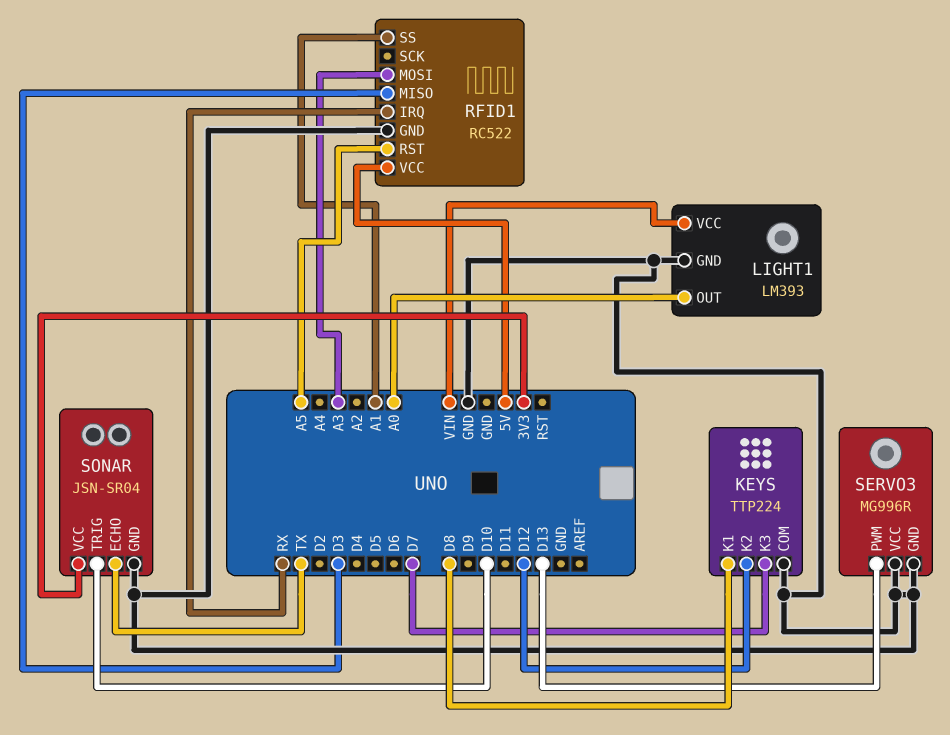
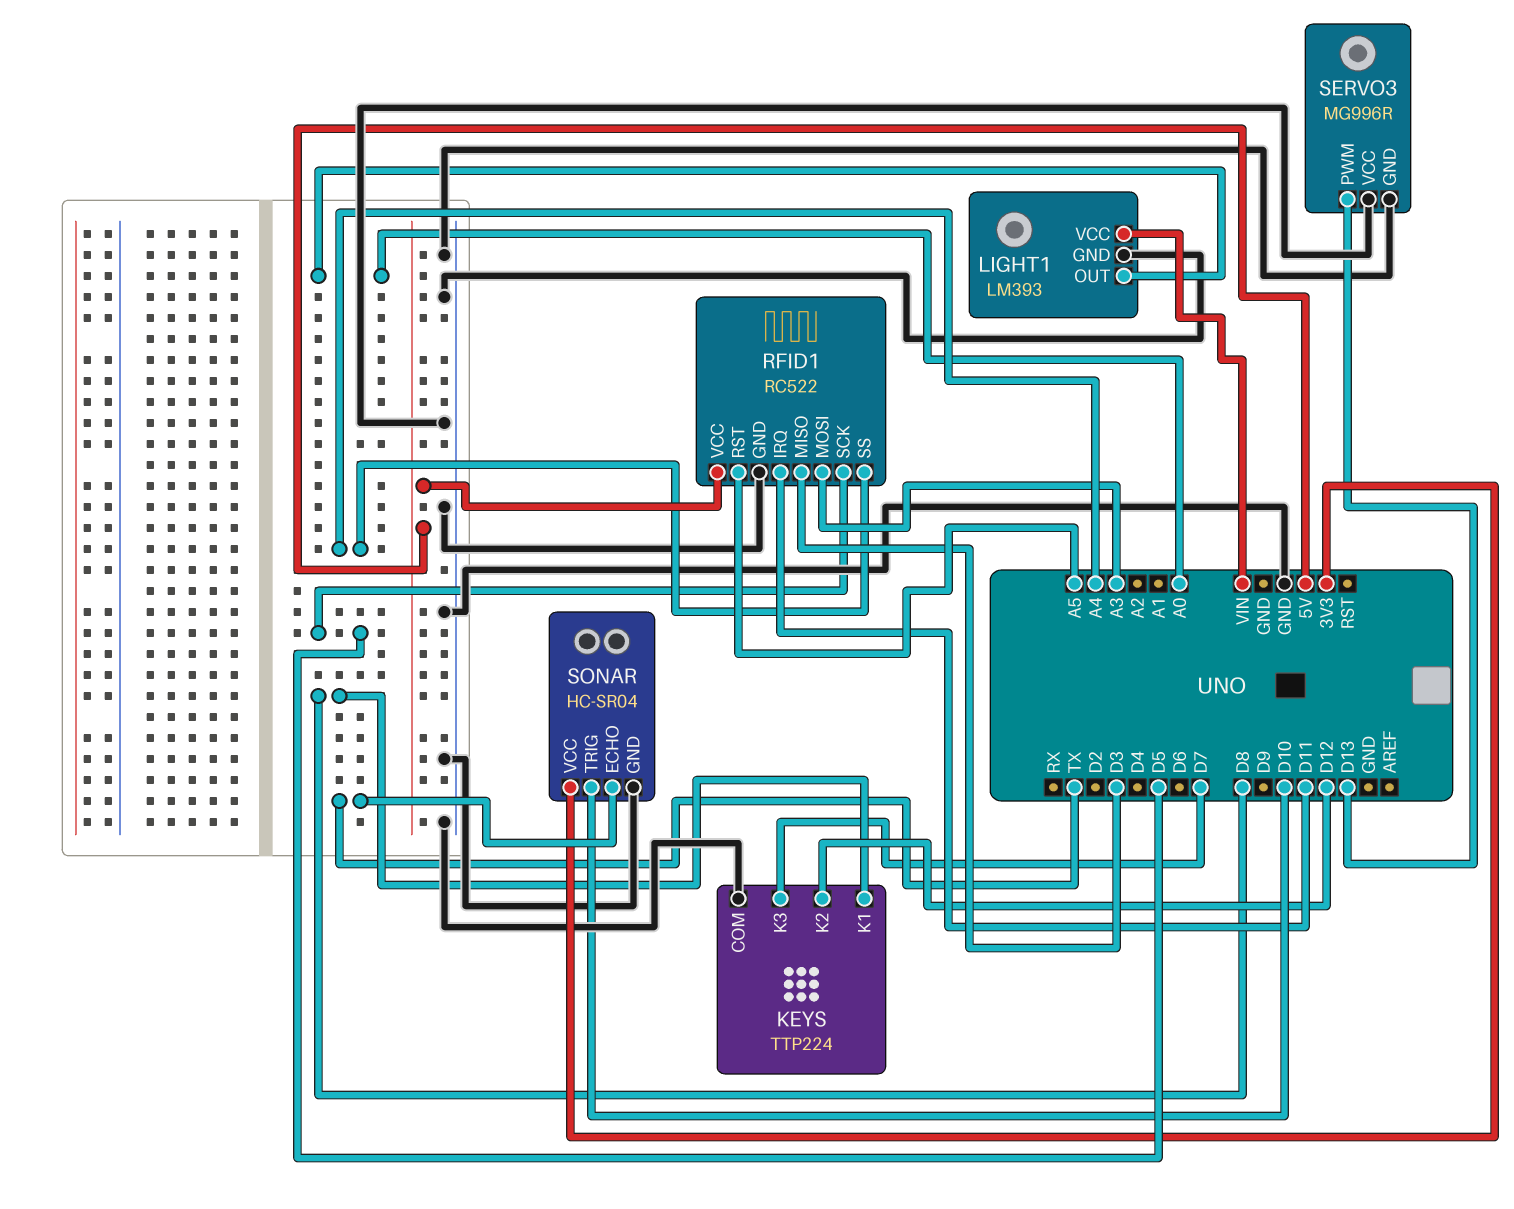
RFID1 pin IRQ: RX -> D11
RFID1 pin SCK: none -> D5
RFID1 pin SS: A1 -> A4
SONAR: JSN-SR04 -> HC-SR04

